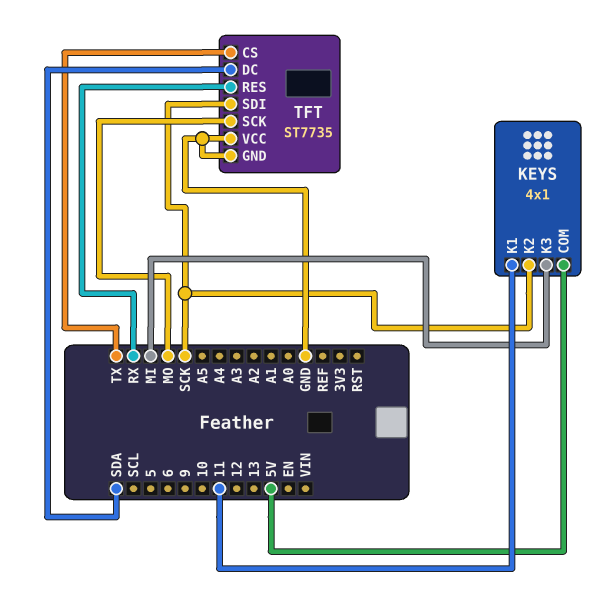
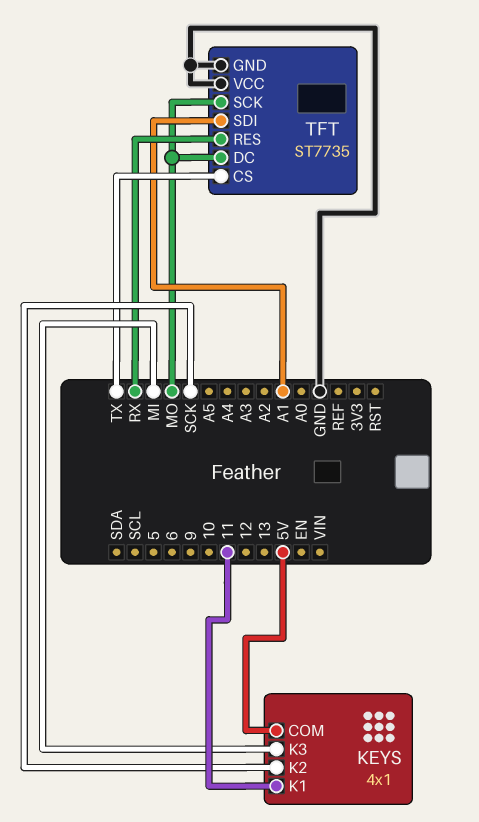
TFT pin DC: SDA -> MO
TFT pin SDI: SCK -> A1

